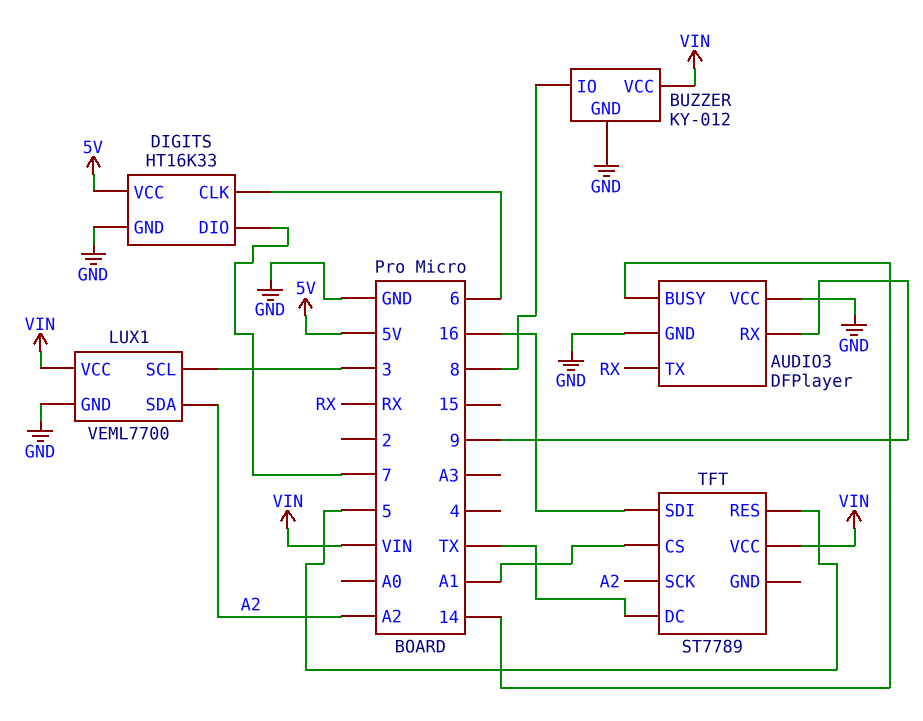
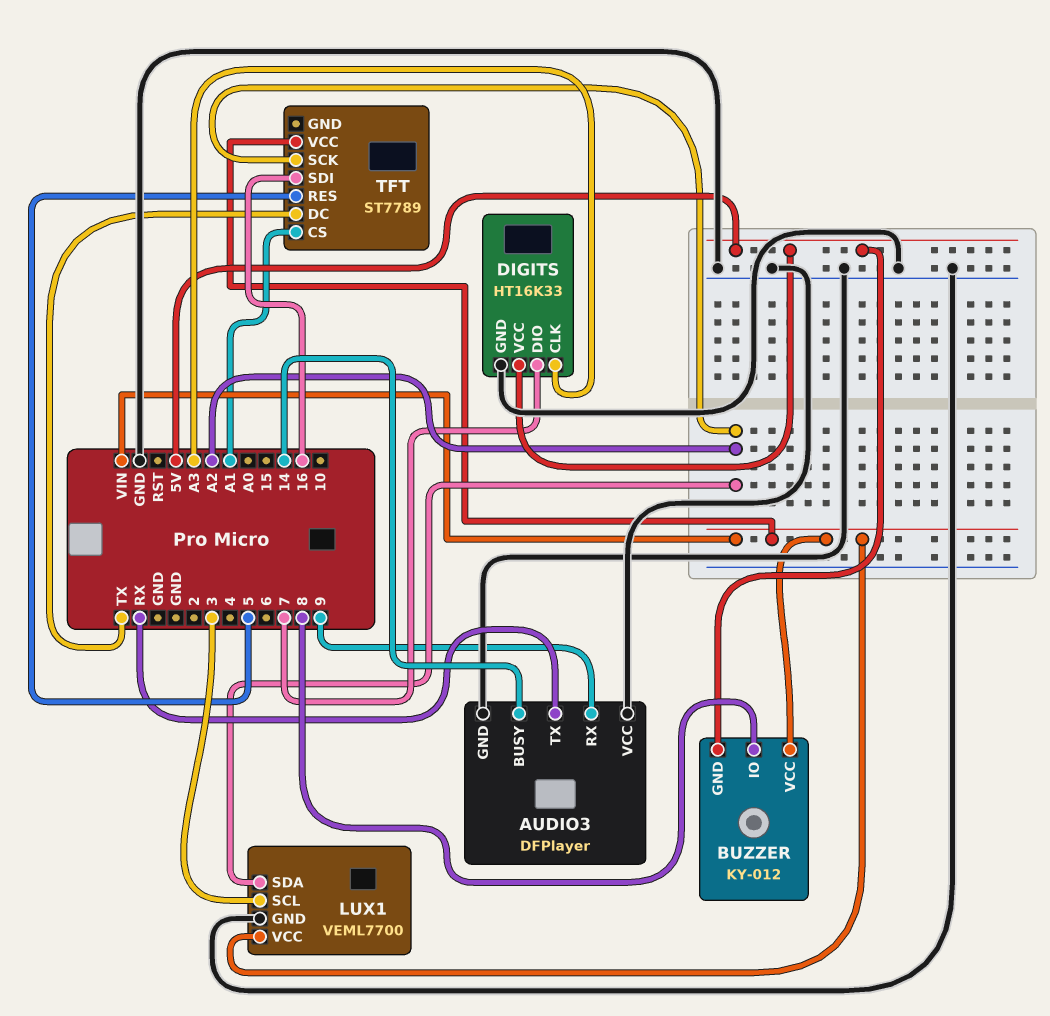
BUZZER pin GND: GND -> 5V
DIGITS pin CLK: 6 -> A3

